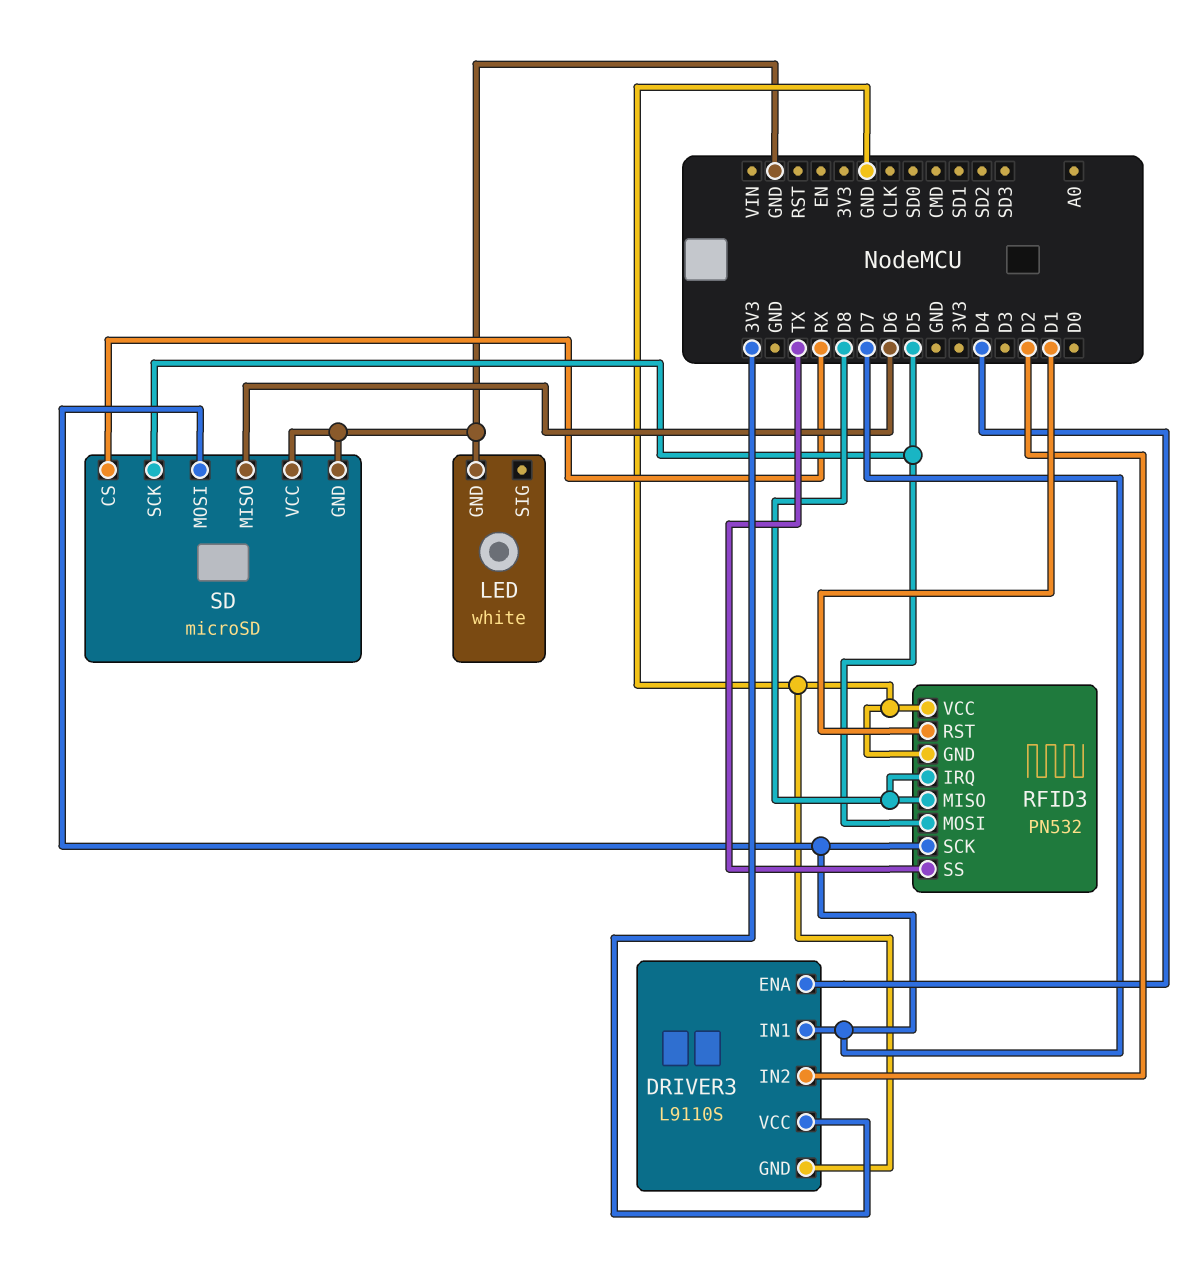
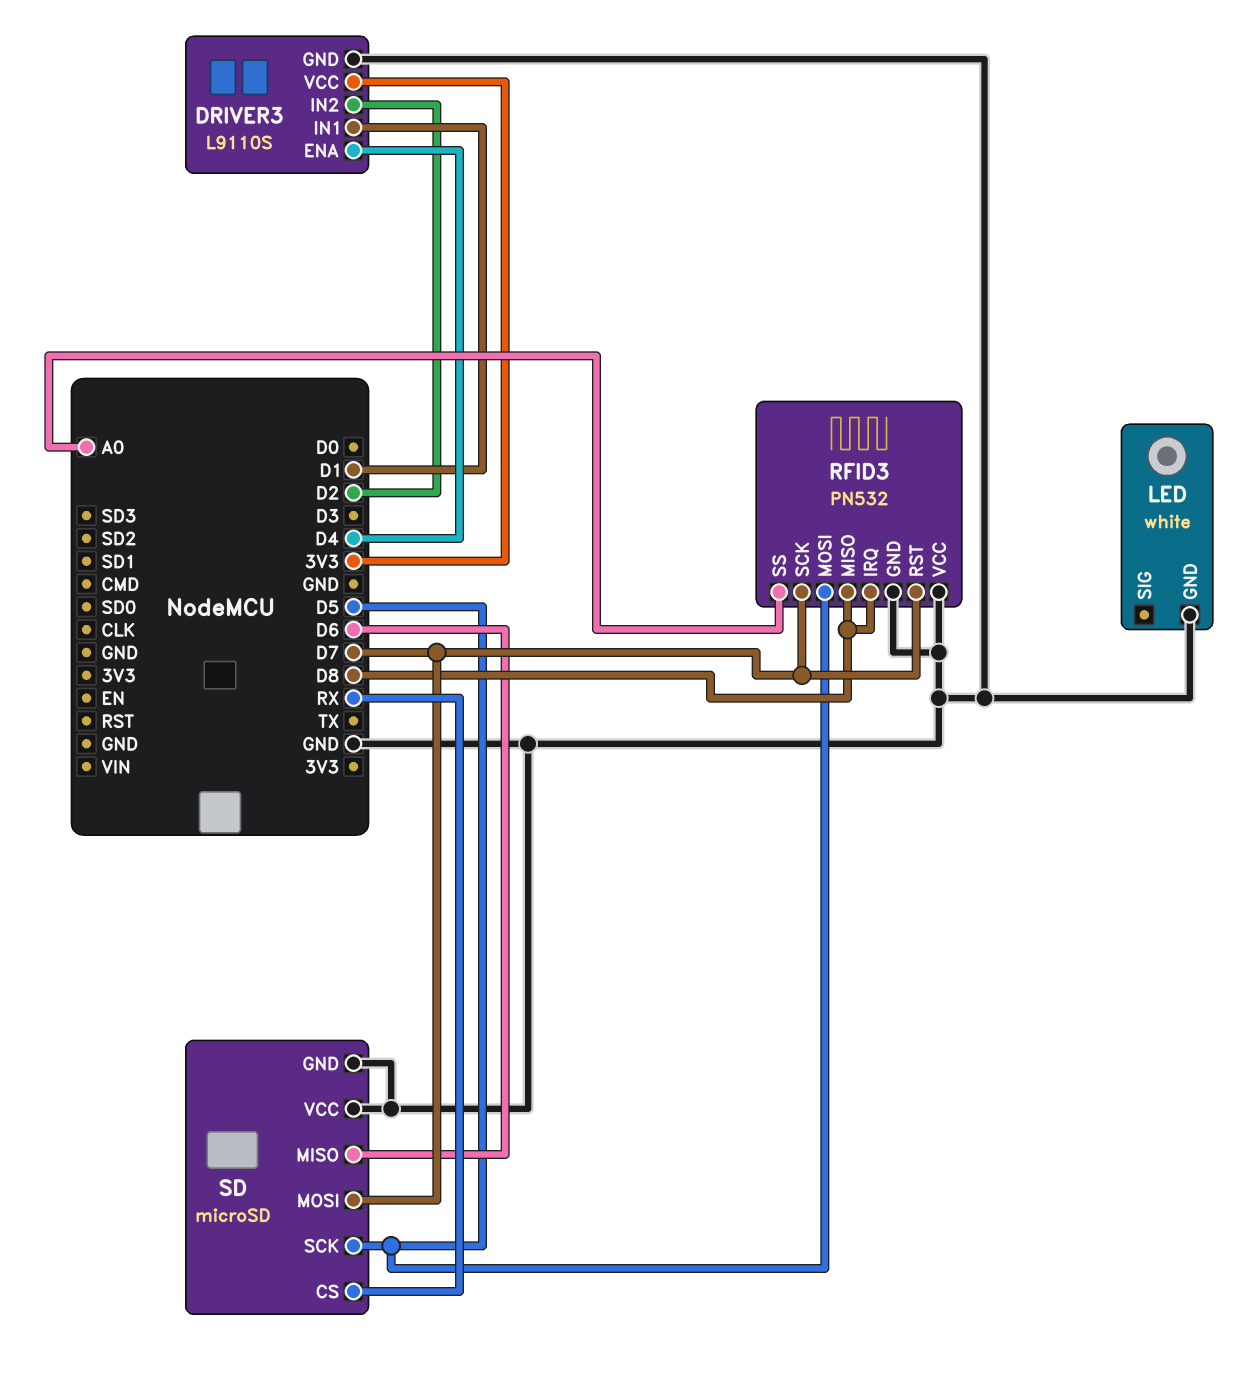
DRIVER3 pin IN1: D7 -> D1
RFID3 pin RST: D1 -> D7
RFID3 pin SS: TX -> A0

